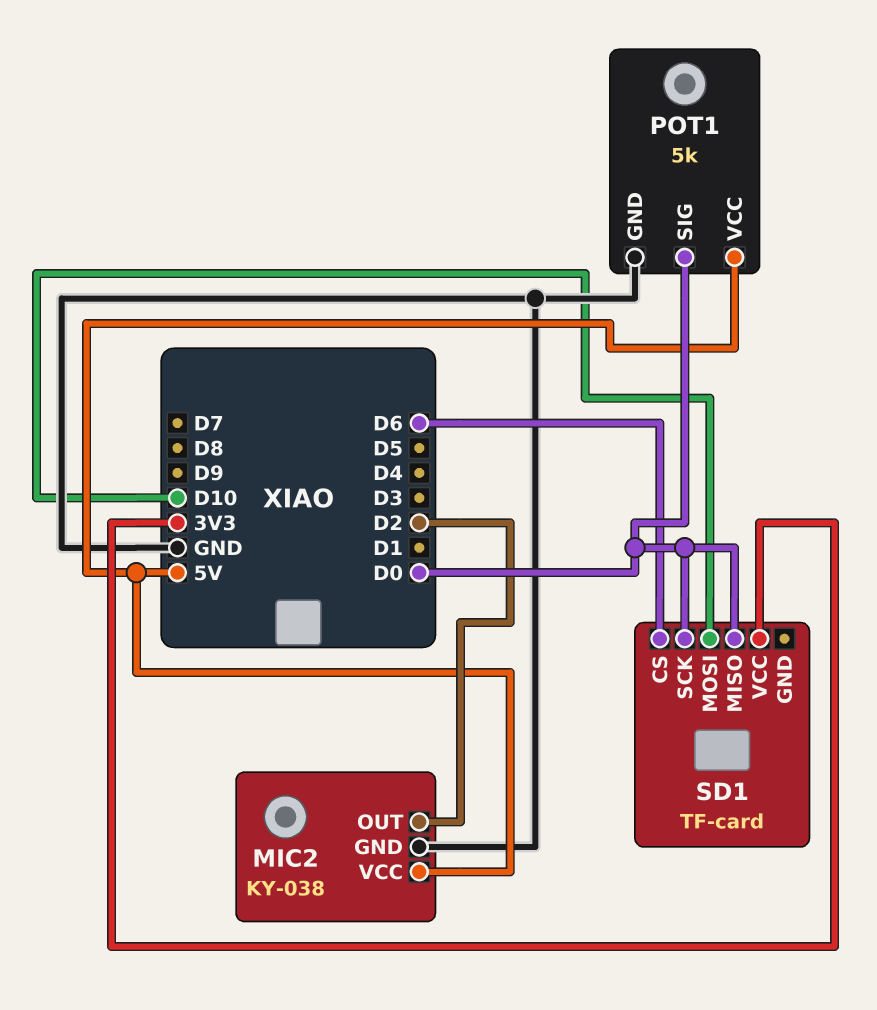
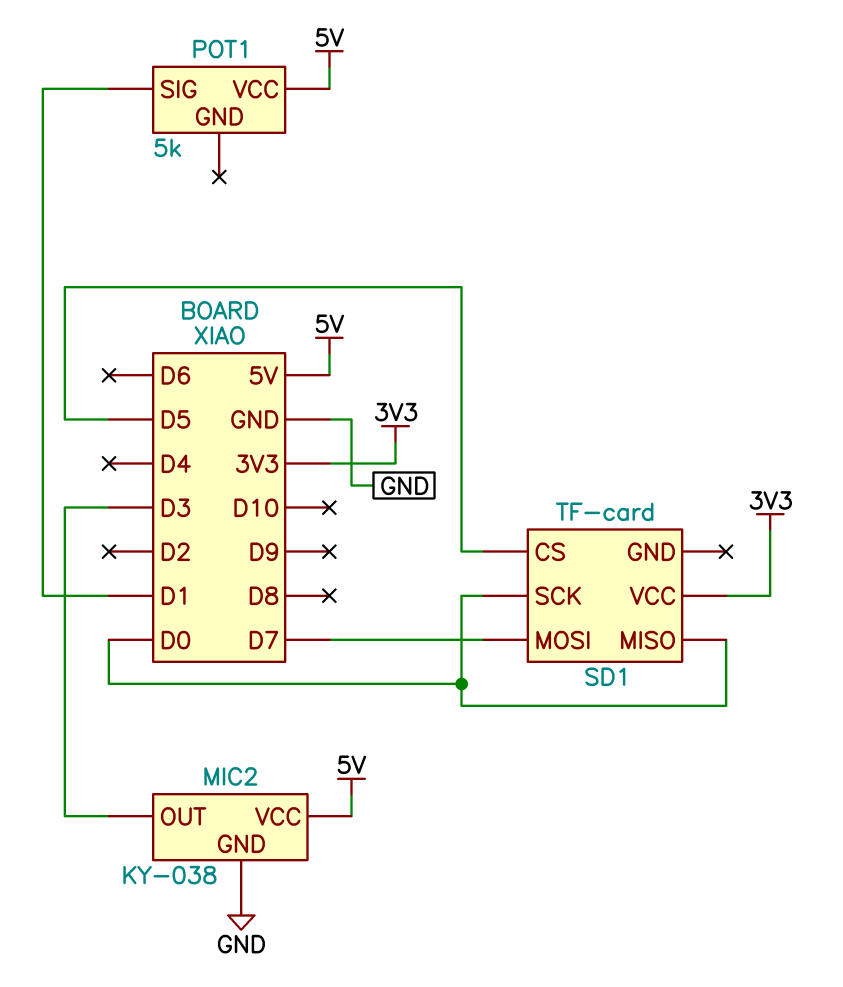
MIC2 pin OUT: D2 -> D3
POT1 pin GND: GND -> none
POT1 pin SIG: D0 -> D1
SD1 pin CS: D6 -> D5
SD1 pin MOSI: D10 -> D7

